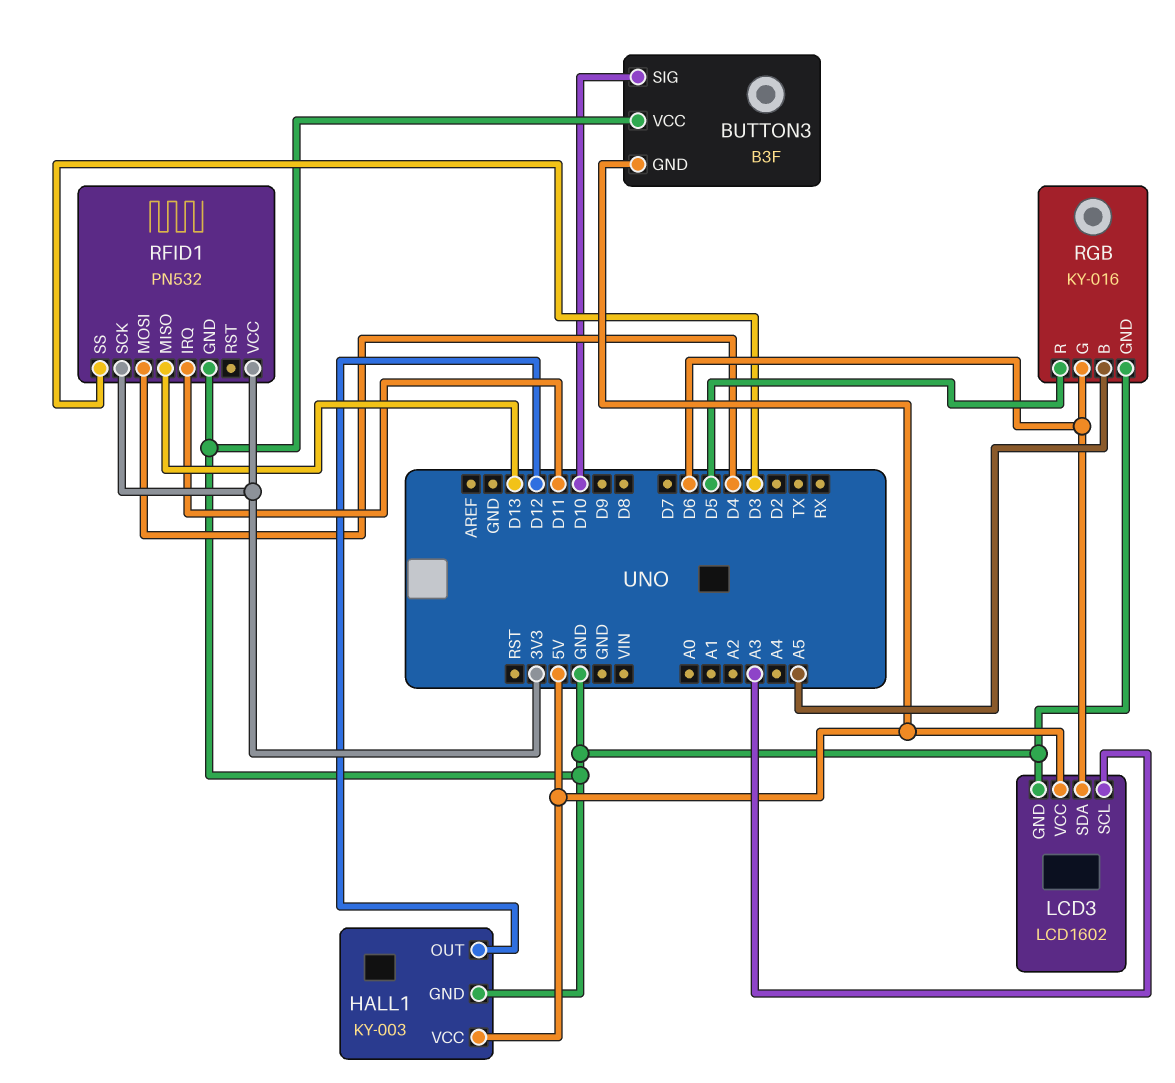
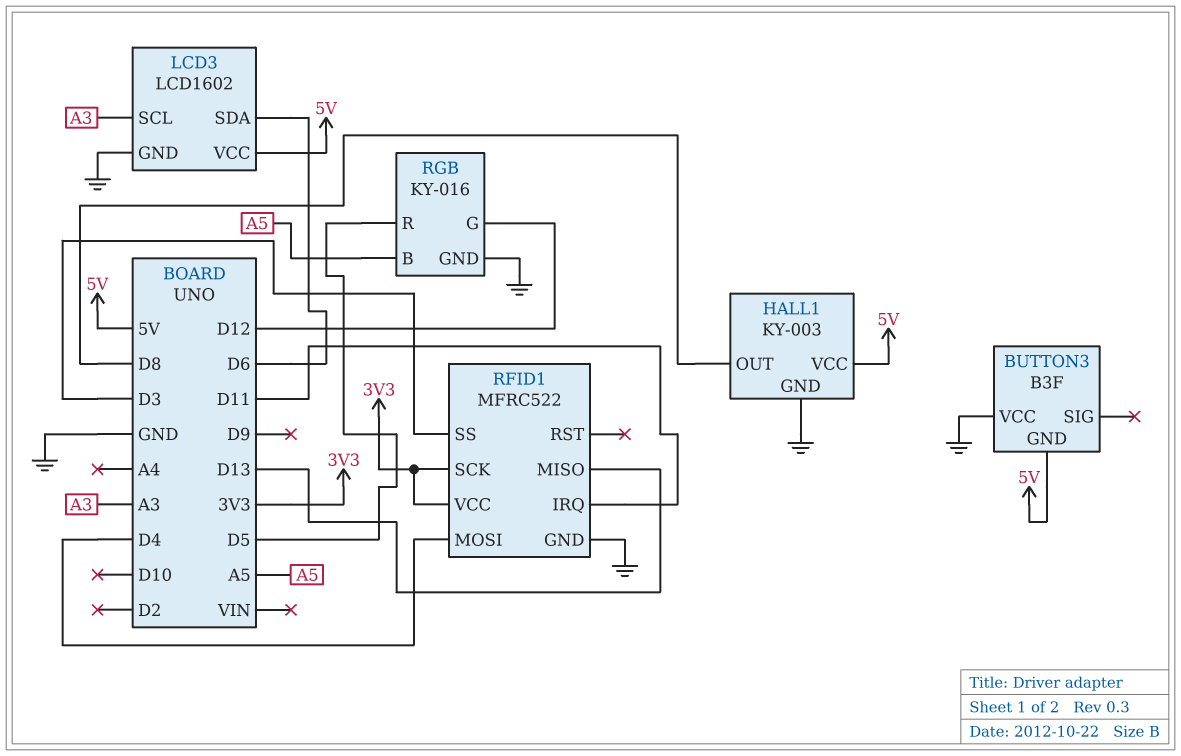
BUTTON3 pin SIG: D10 -> none
HALL1 pin OUT: D12 -> D8
RFID1: PN532 -> MFRC522
RGB pin G: D6 -> D12

